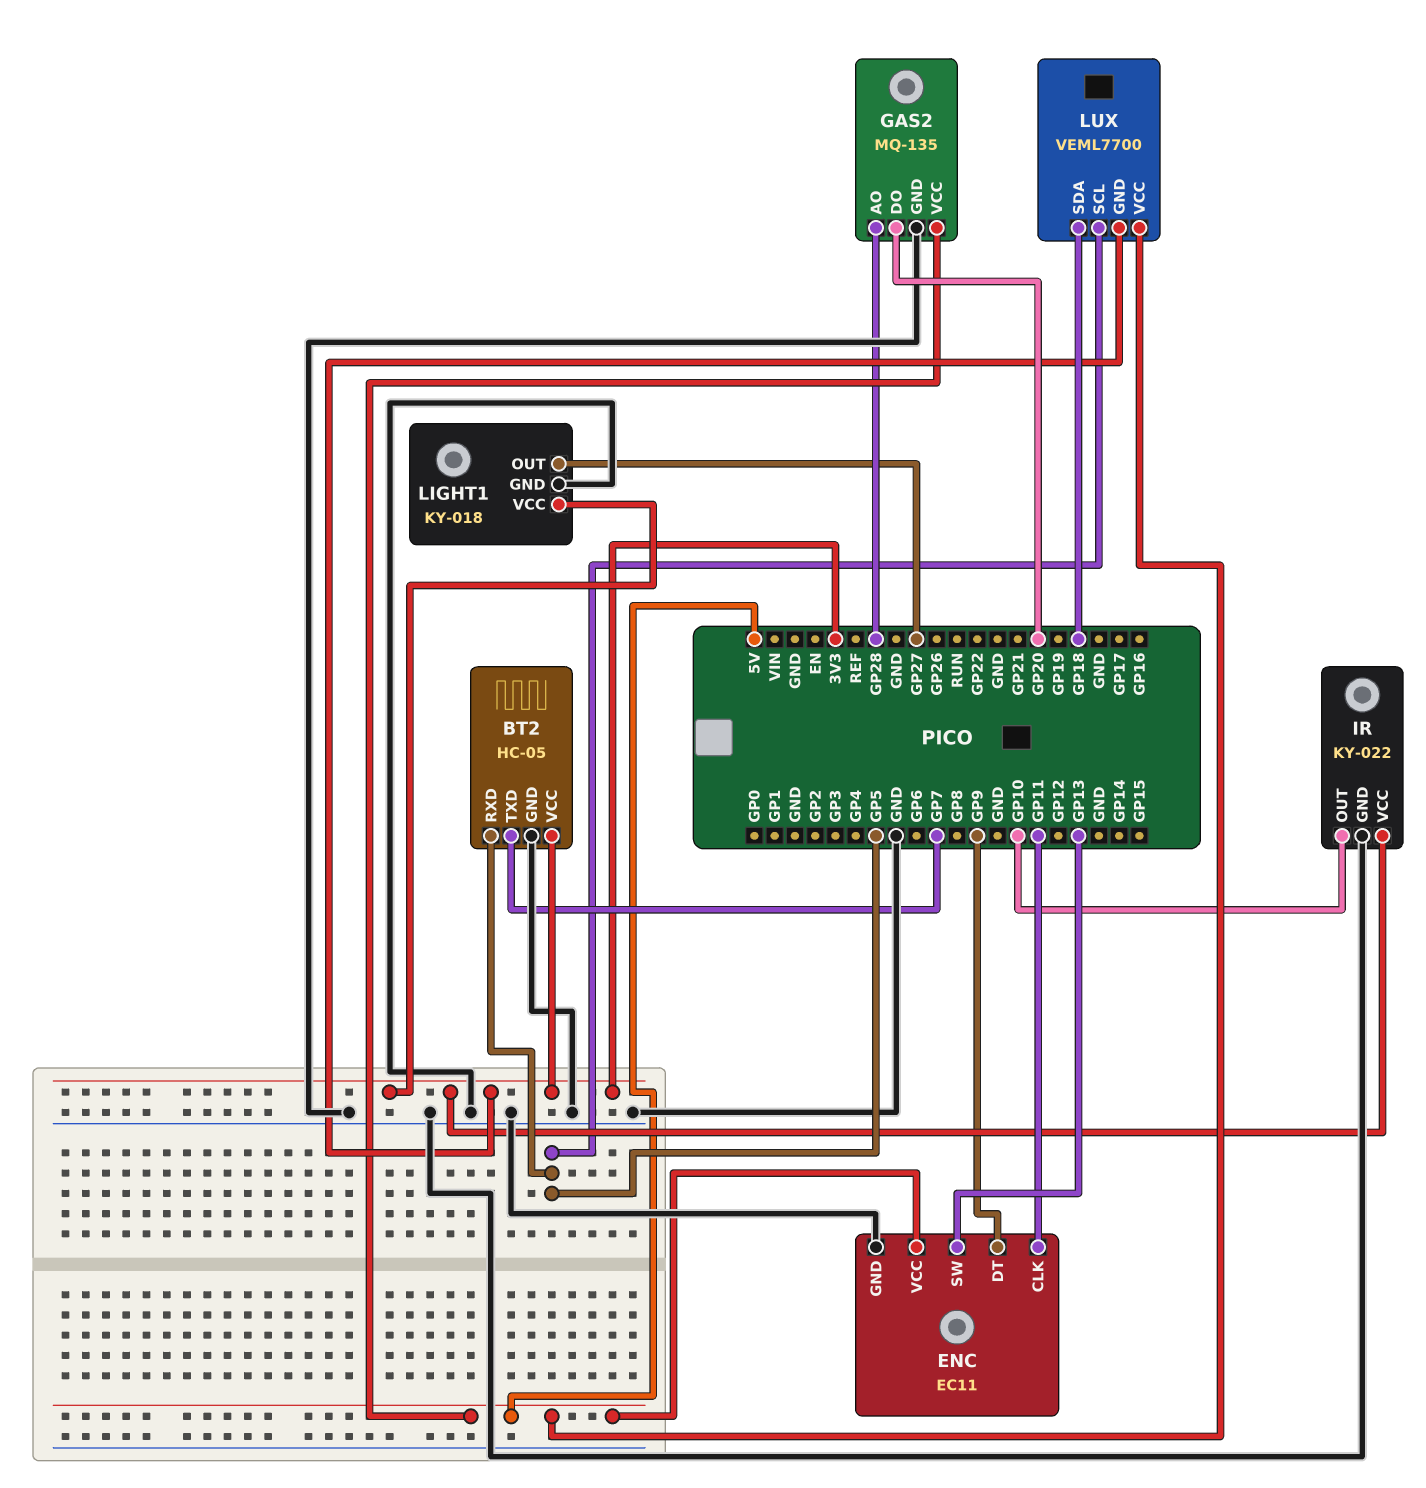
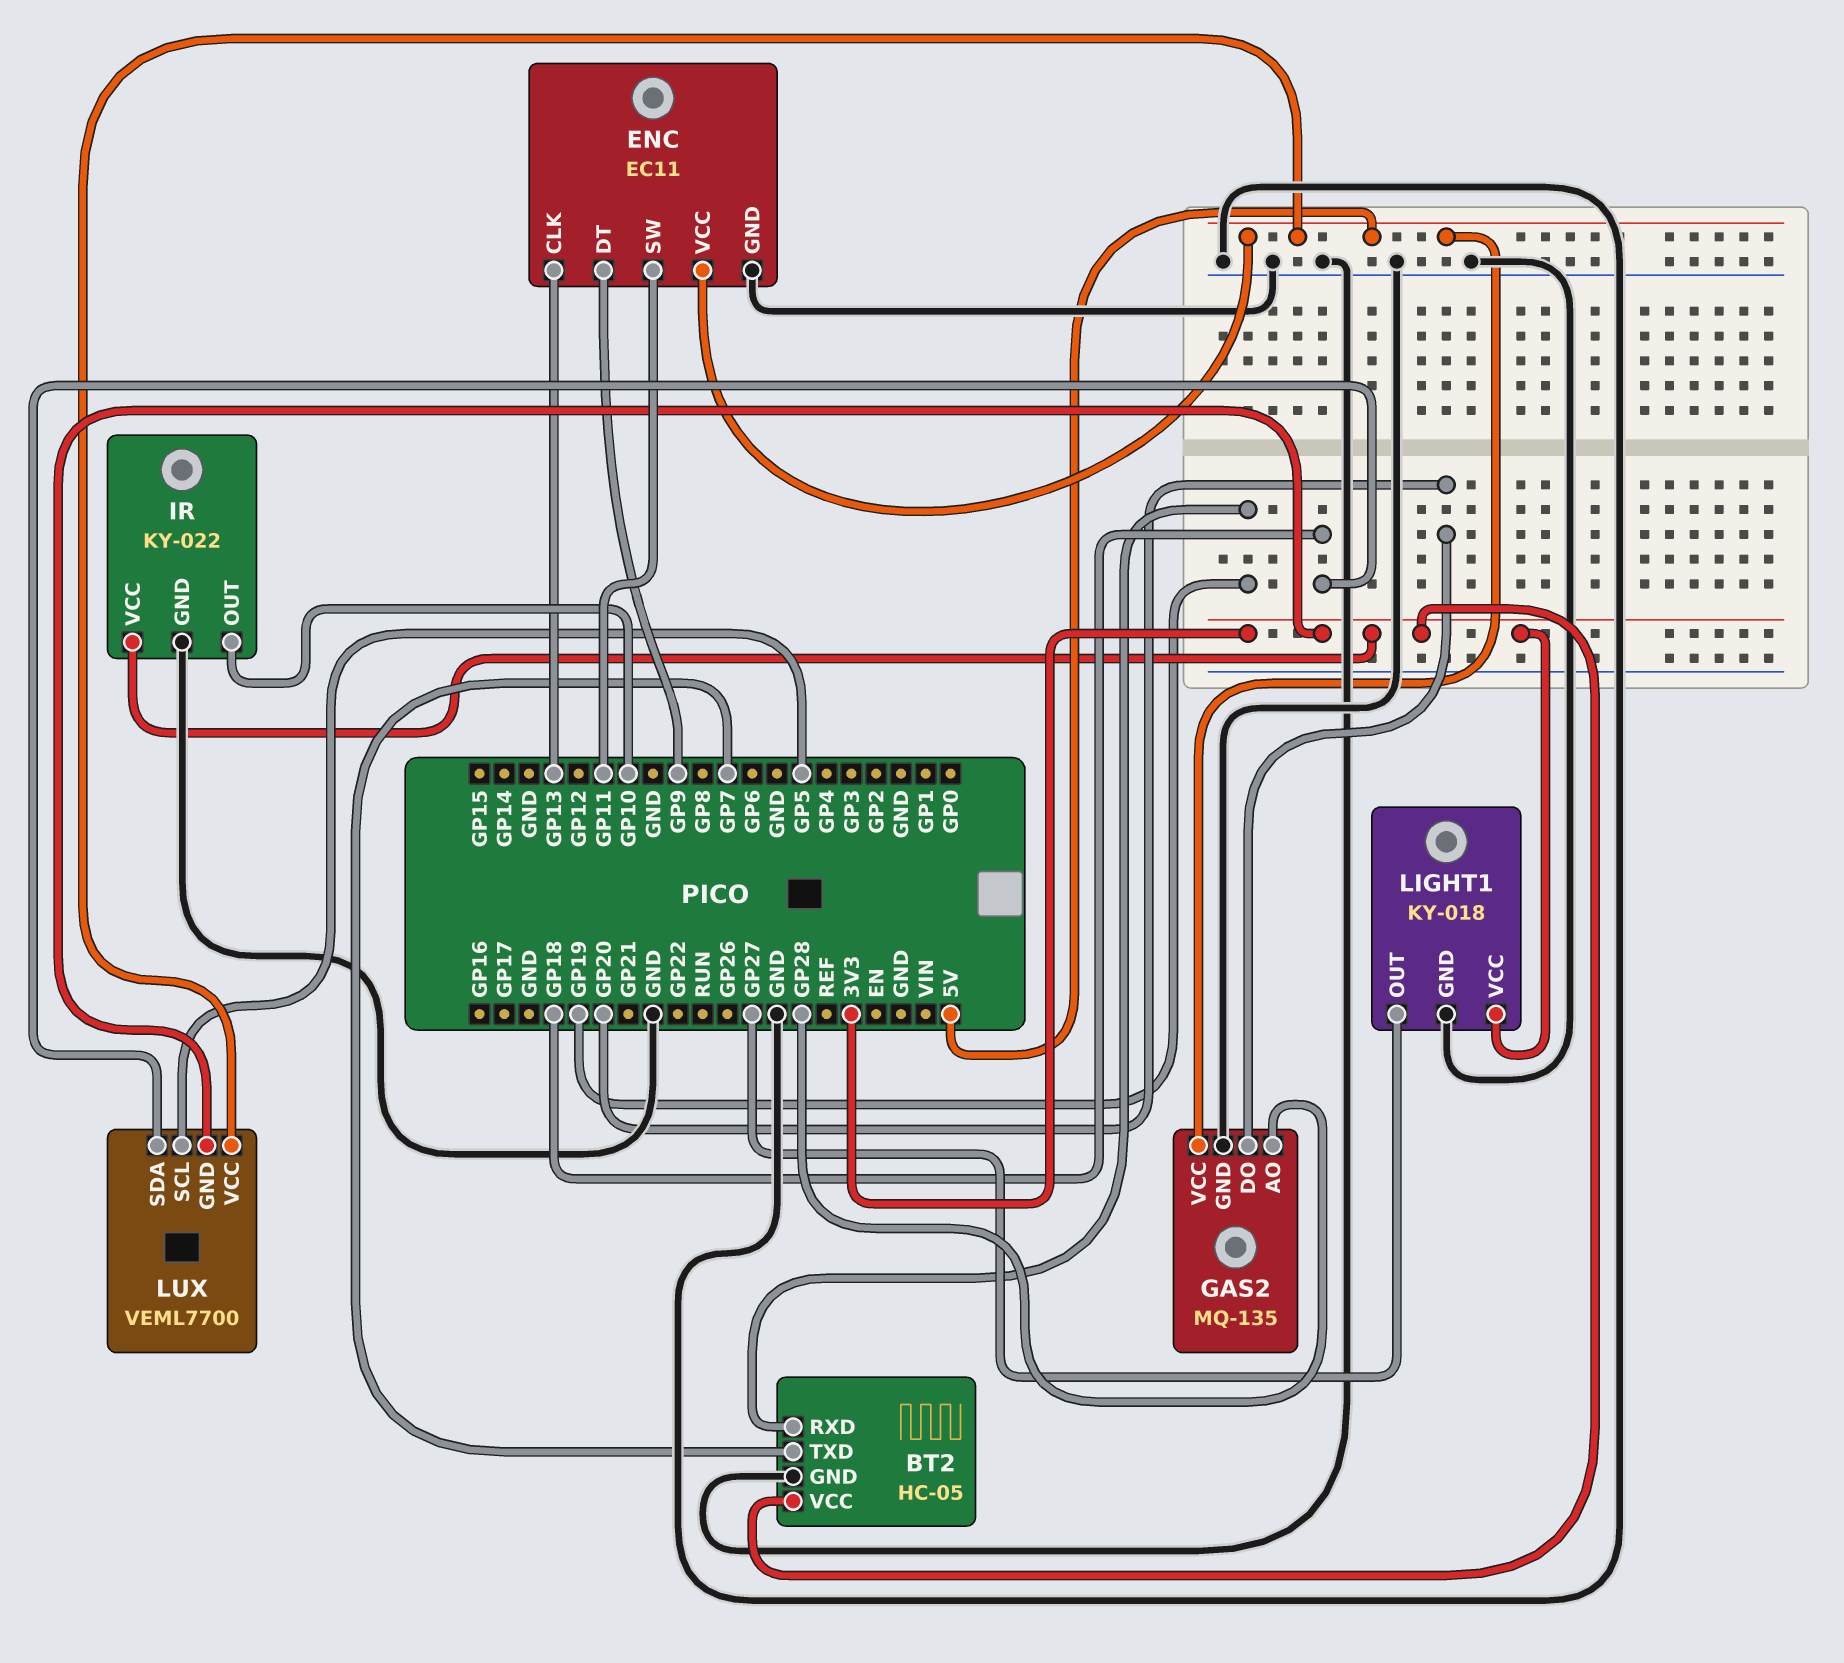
BT2 pin RXD: GP5 -> GP19
ENC pin CLK: GP11 -> GP13
ENC pin SW: GP13 -> GP11

